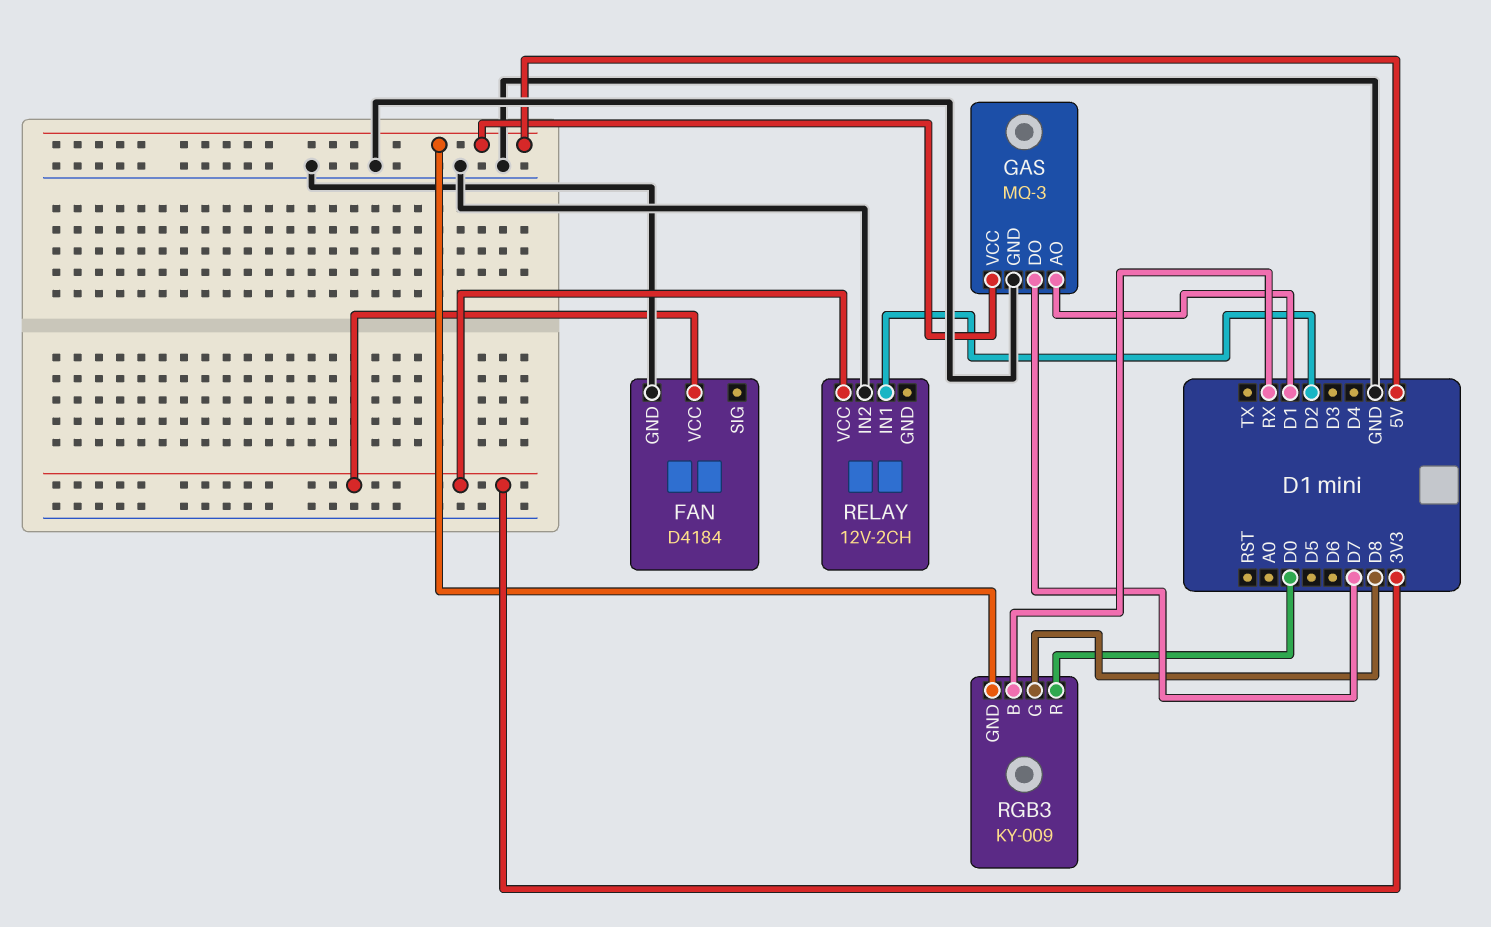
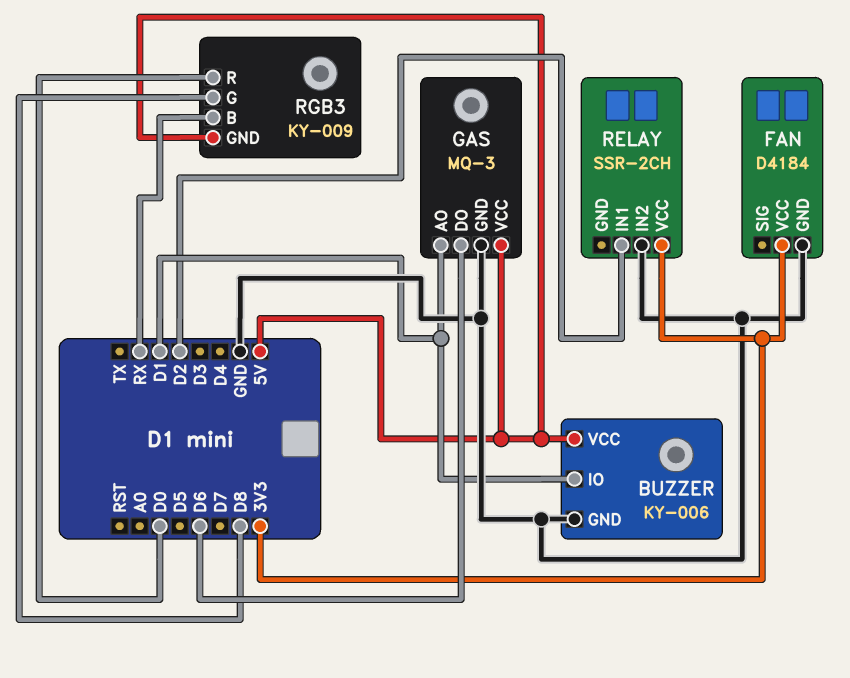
BUZZER: none -> KY-006
BUZZER pin GND: none -> GND
BUZZER pin IO: none -> D1
BUZZER pin VCC: none -> 5V
GAS pin DO: D7 -> D6
RELAY: 12V-2CH -> SSR-2CH

